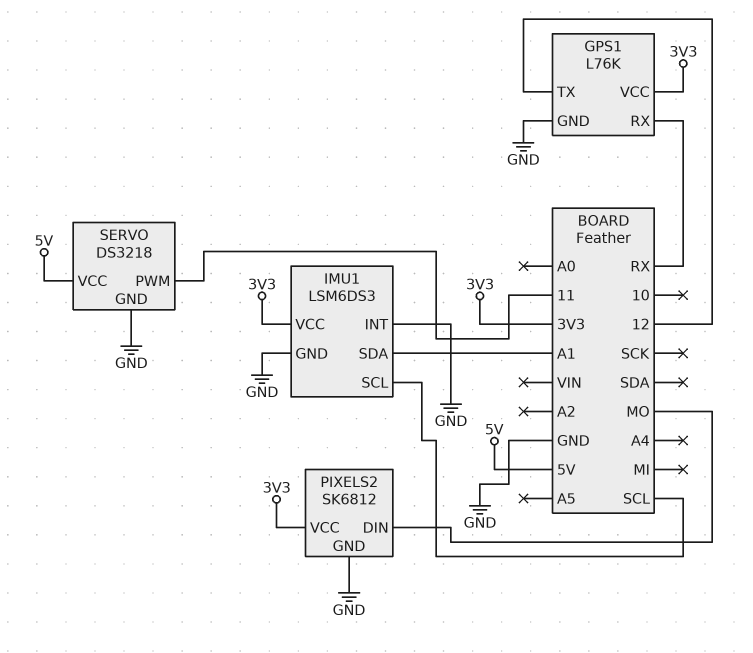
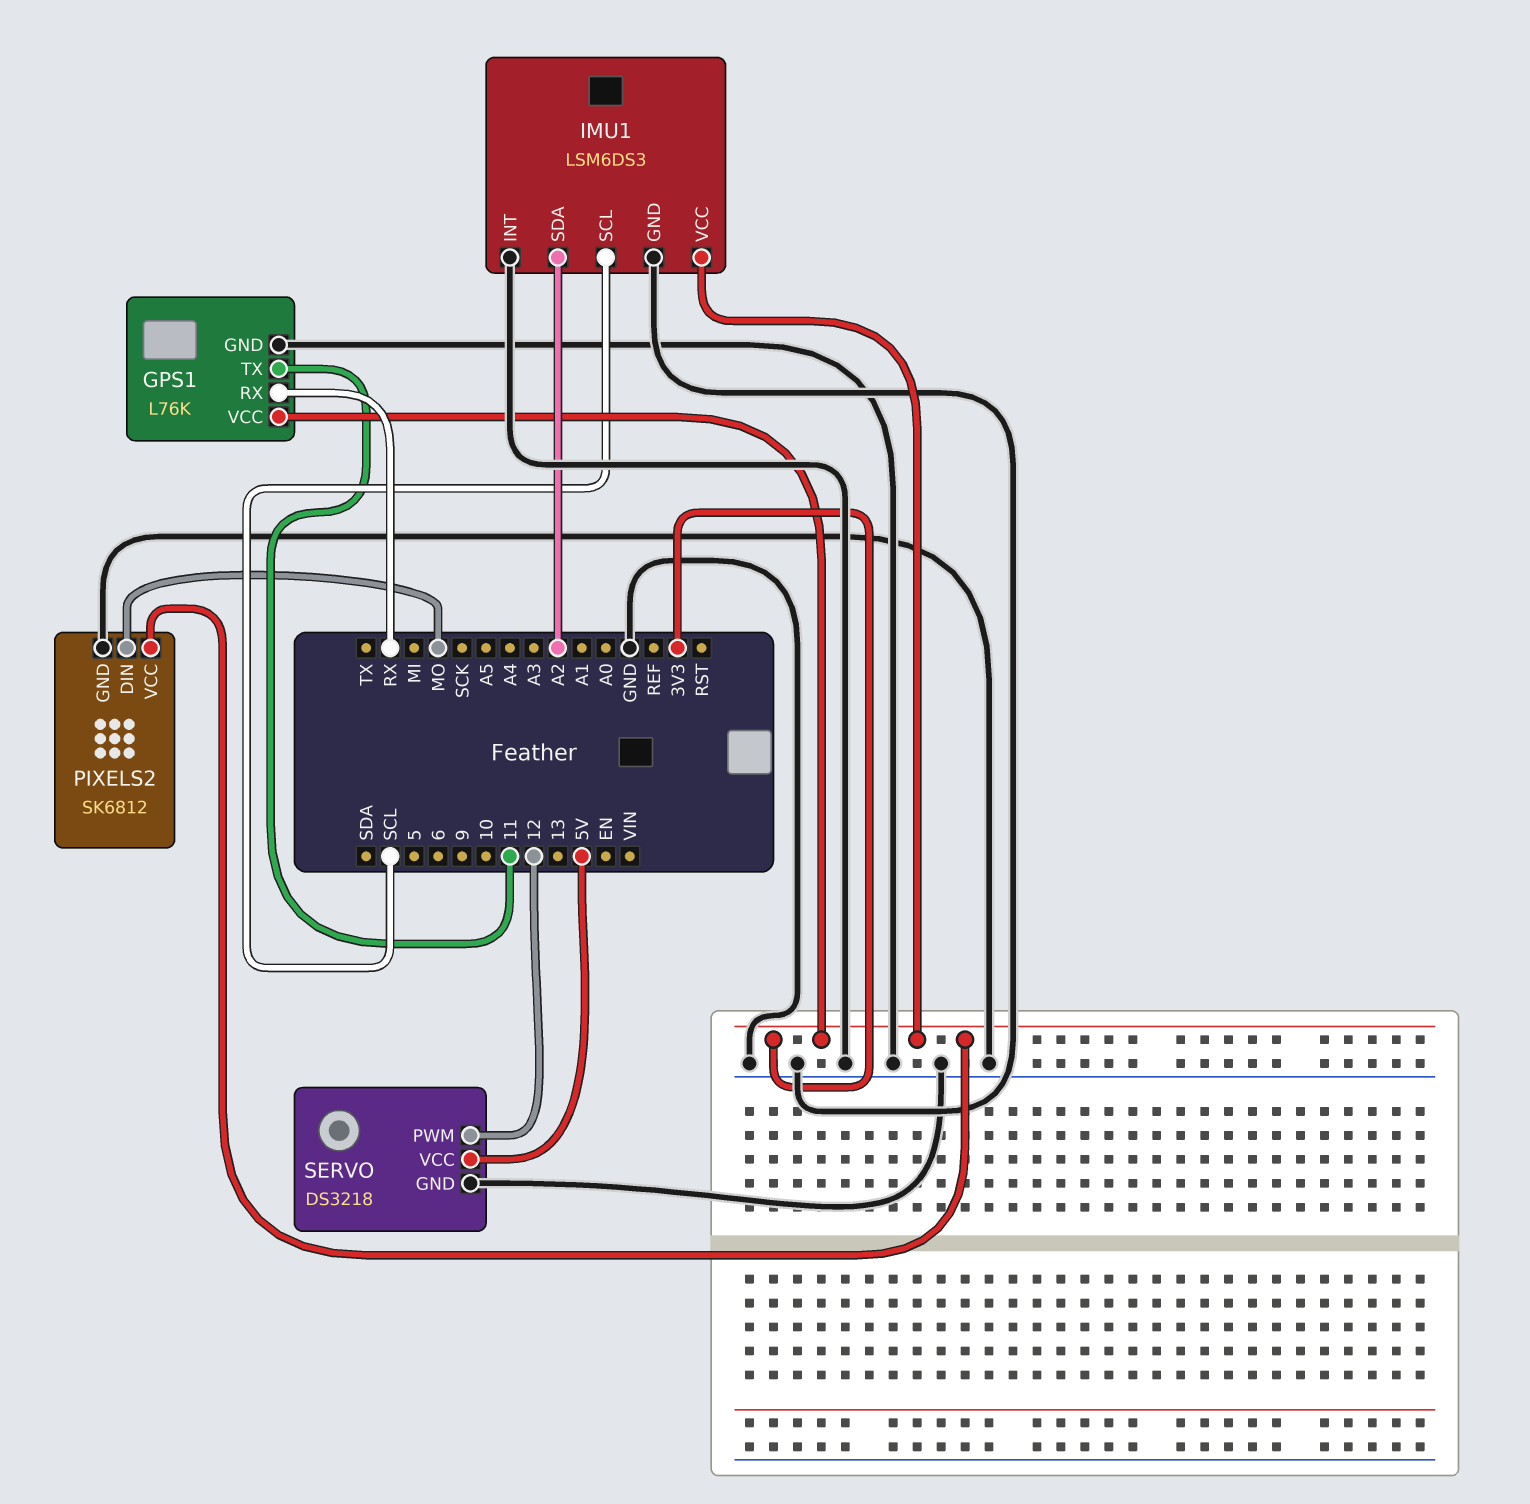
GPS1 pin TX: 12 -> 11
IMU1 pin SDA: A1 -> A2
SERVO pin PWM: 11 -> 12

